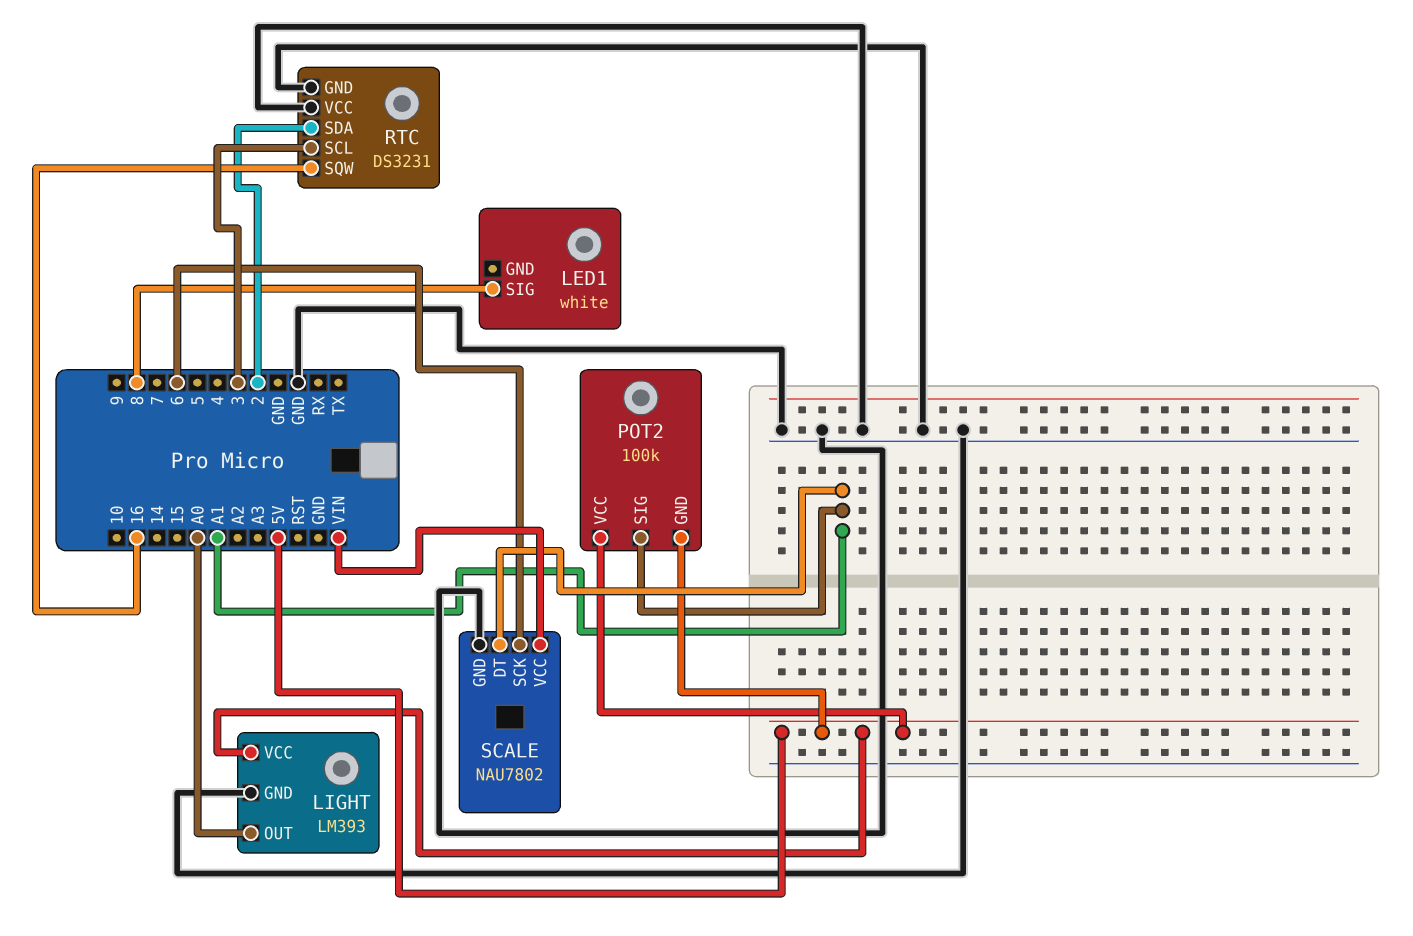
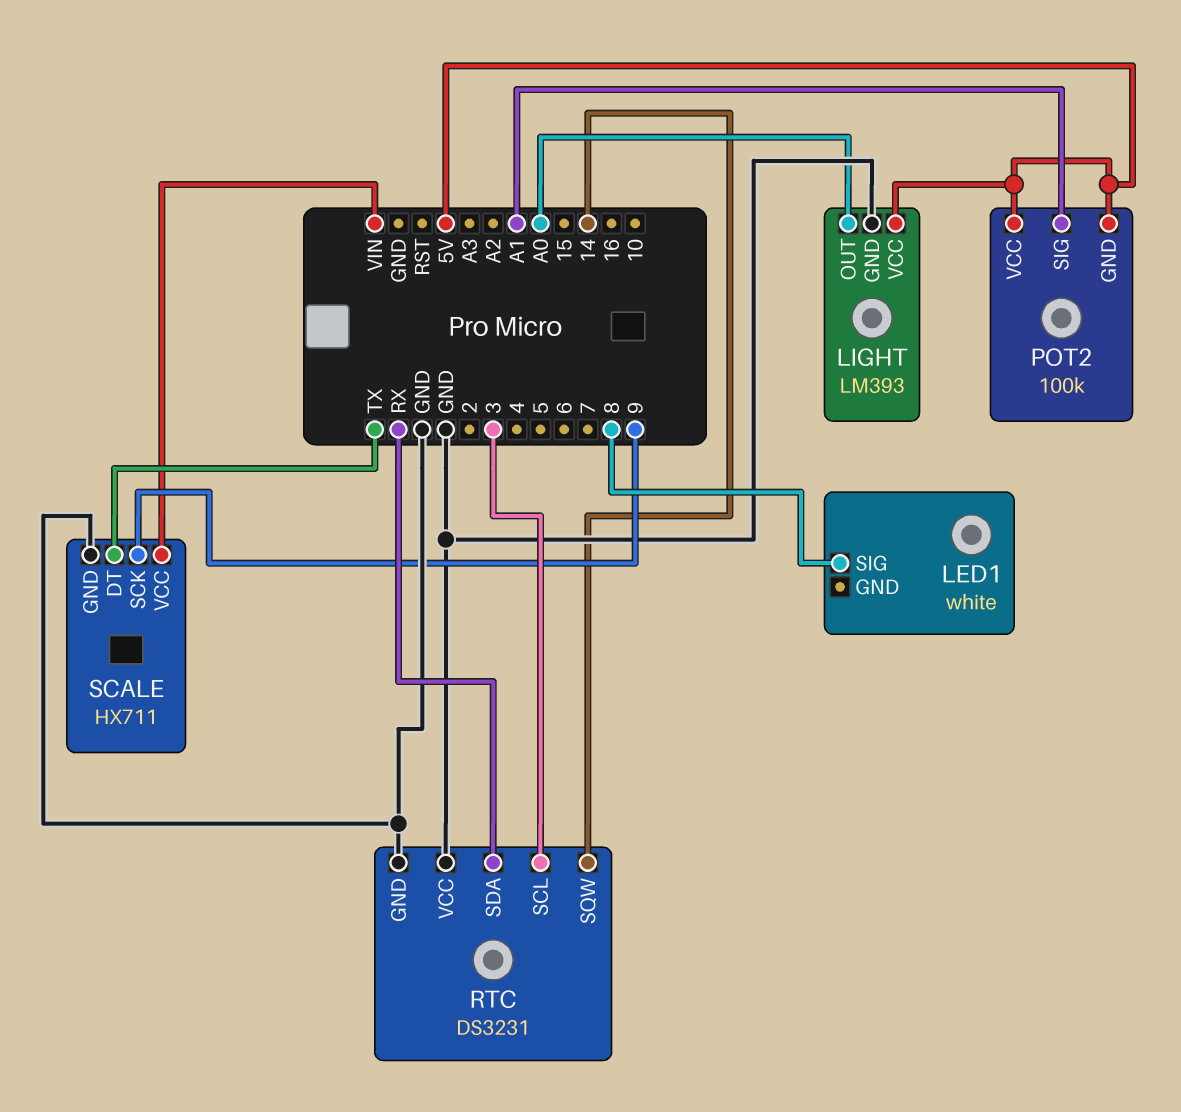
RTC pin SDA: 2 -> RX
RTC pin SQW: 16 -> 14
SCALE: NAU7802 -> HX711
SCALE pin DT: A1 -> TX
SCALE pin SCK: 6 -> 9

